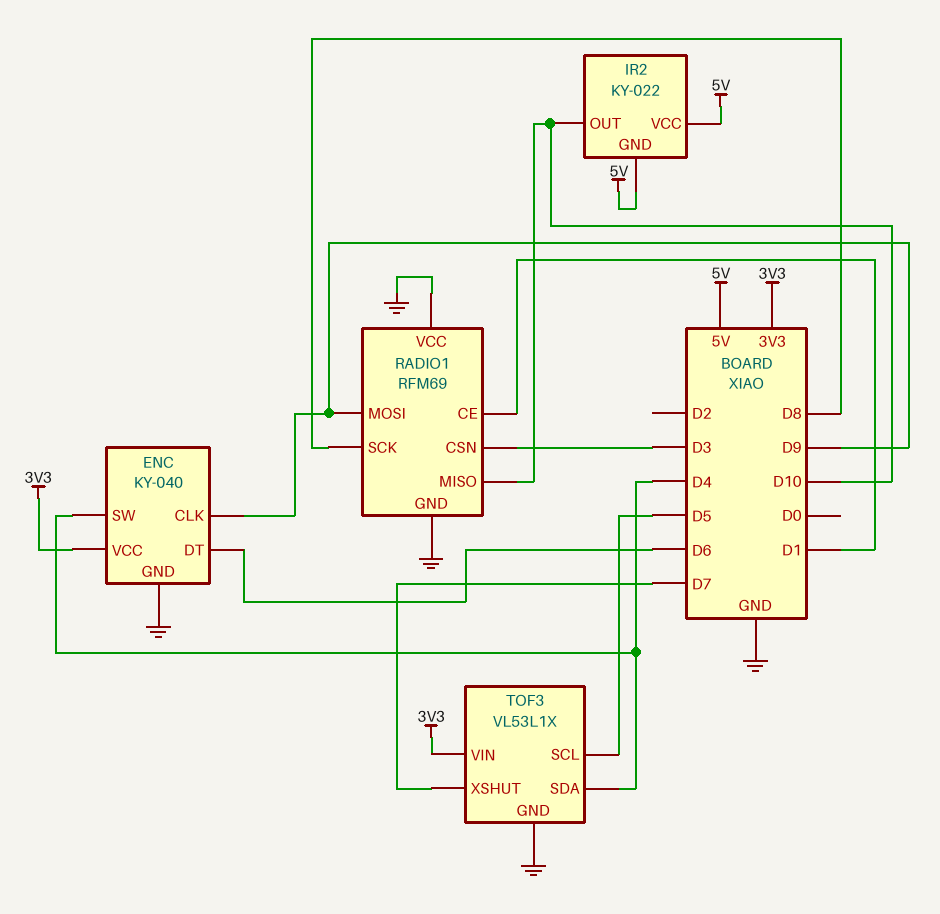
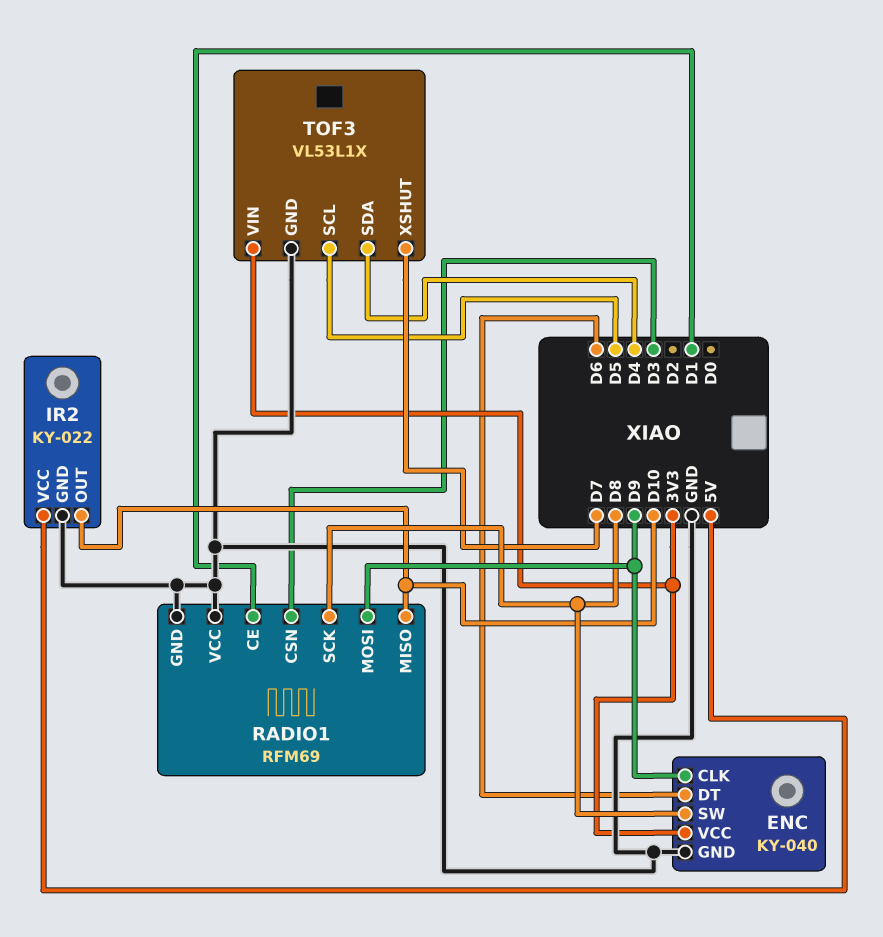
ENC pin SW: D4 -> D8
IR2 pin GND: 5V -> GND

